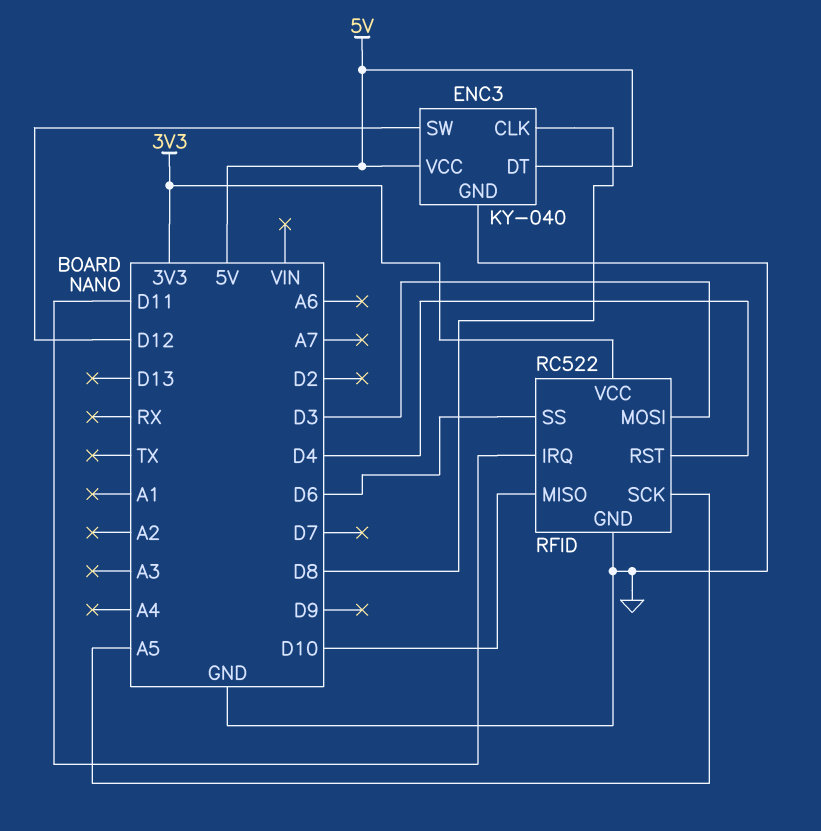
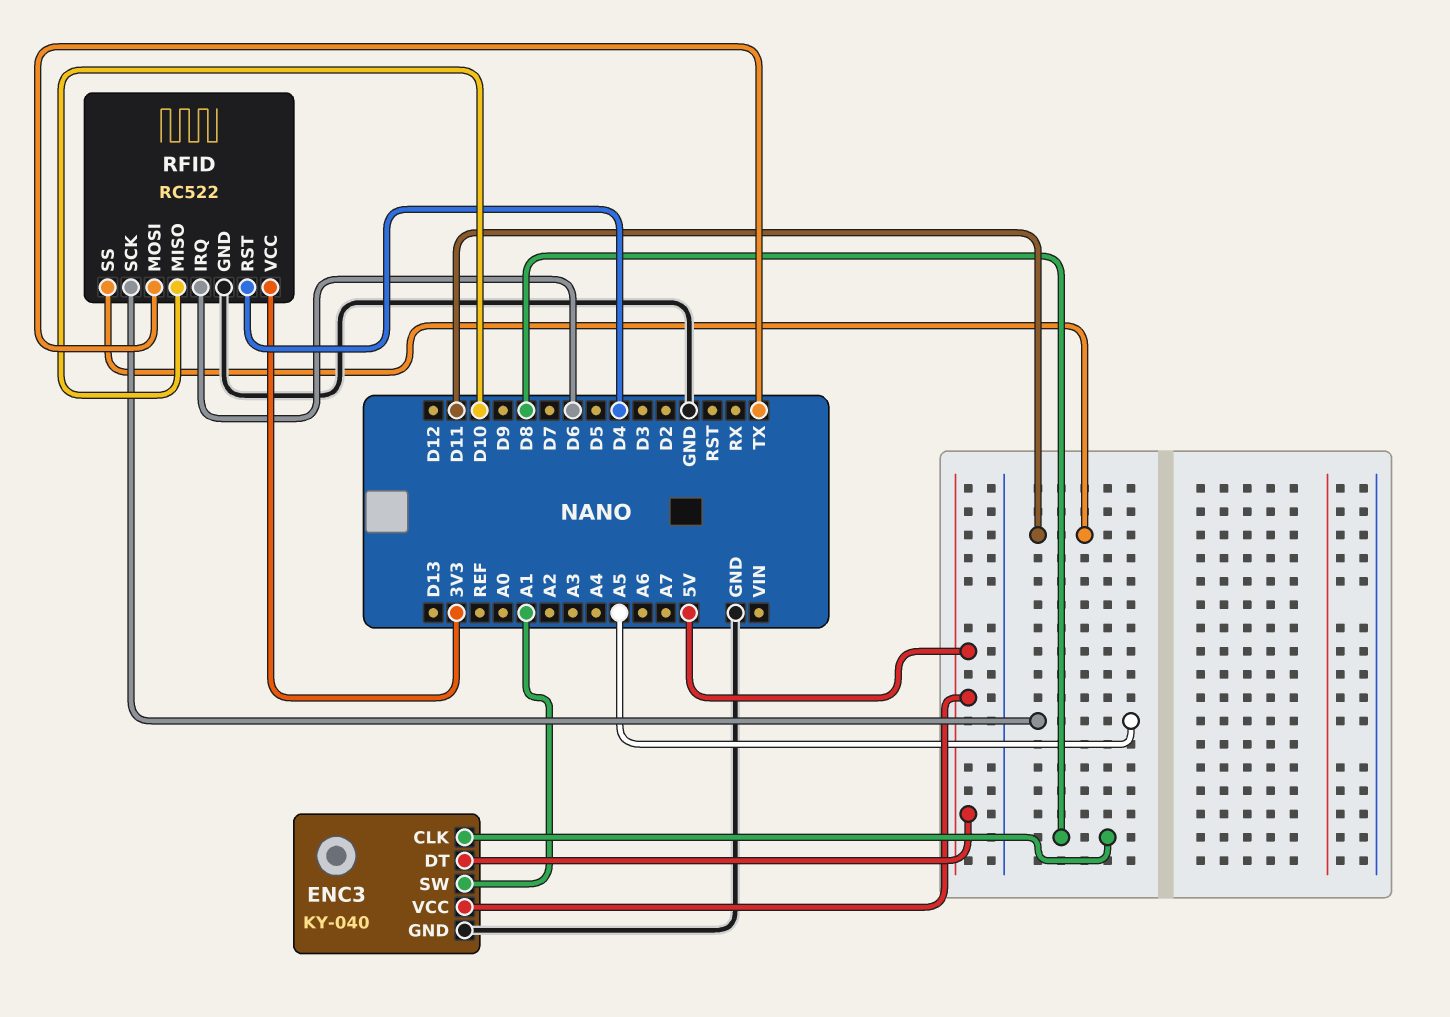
ENC3 pin SW: D12 -> A1
RFID pin IRQ: D11 -> D6
RFID pin MOSI: D3 -> TX
RFID pin SS: D6 -> D11

